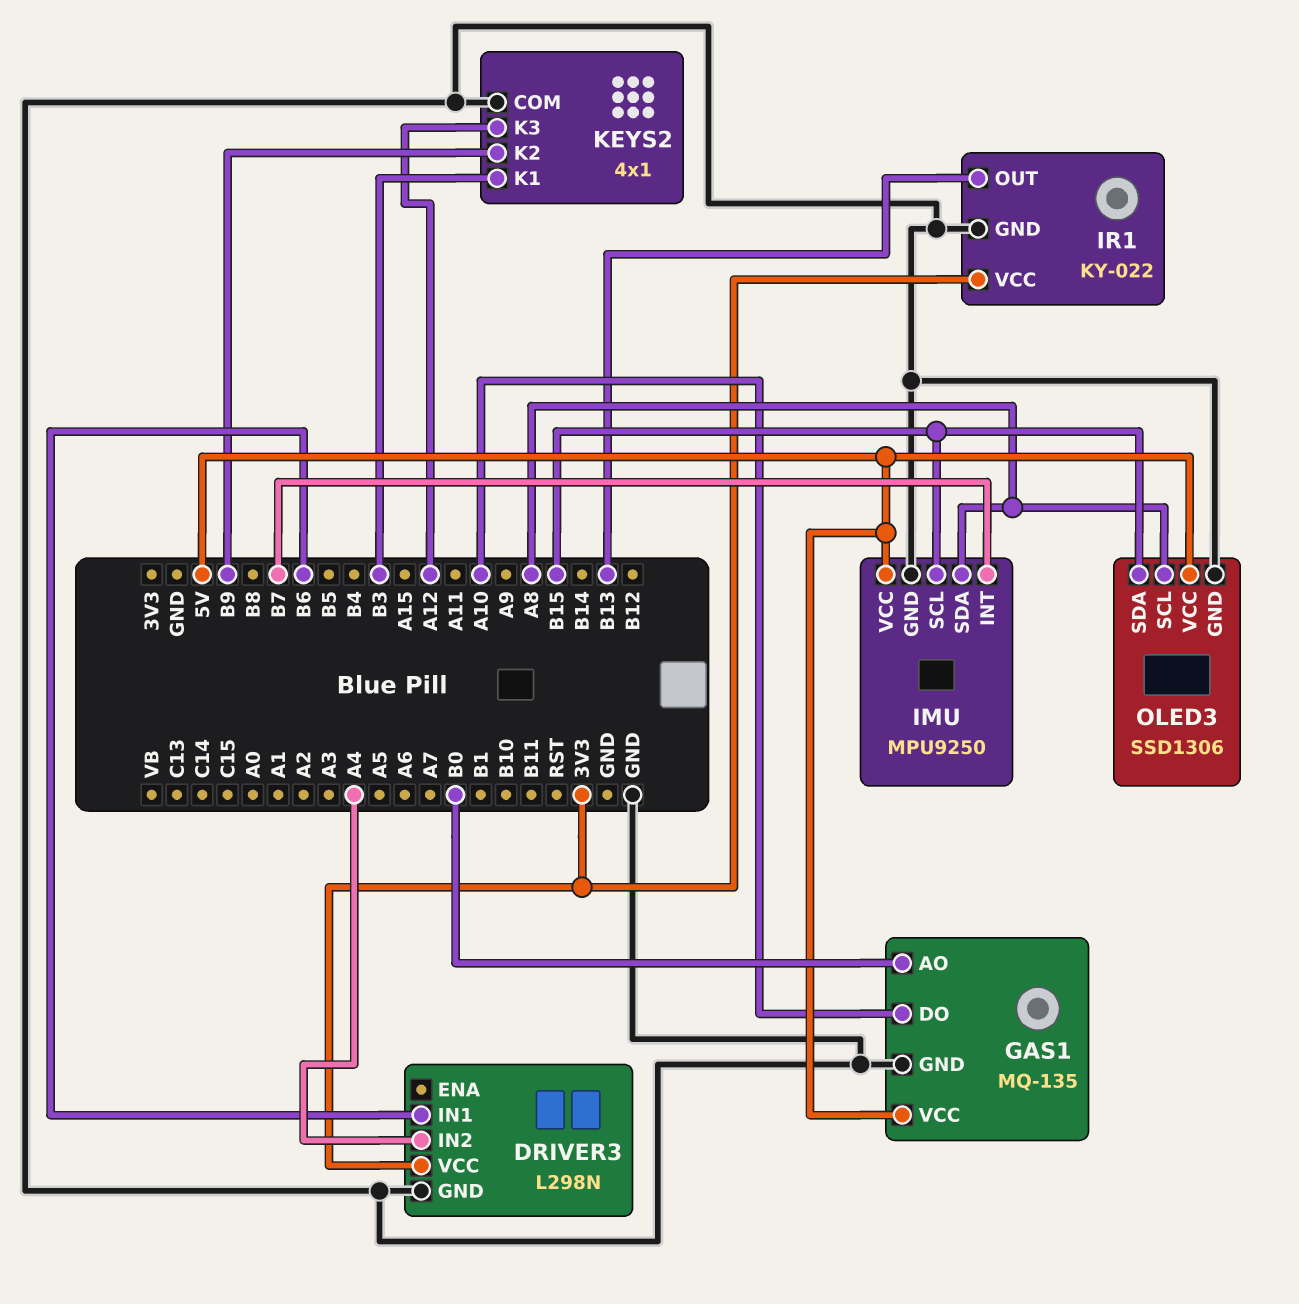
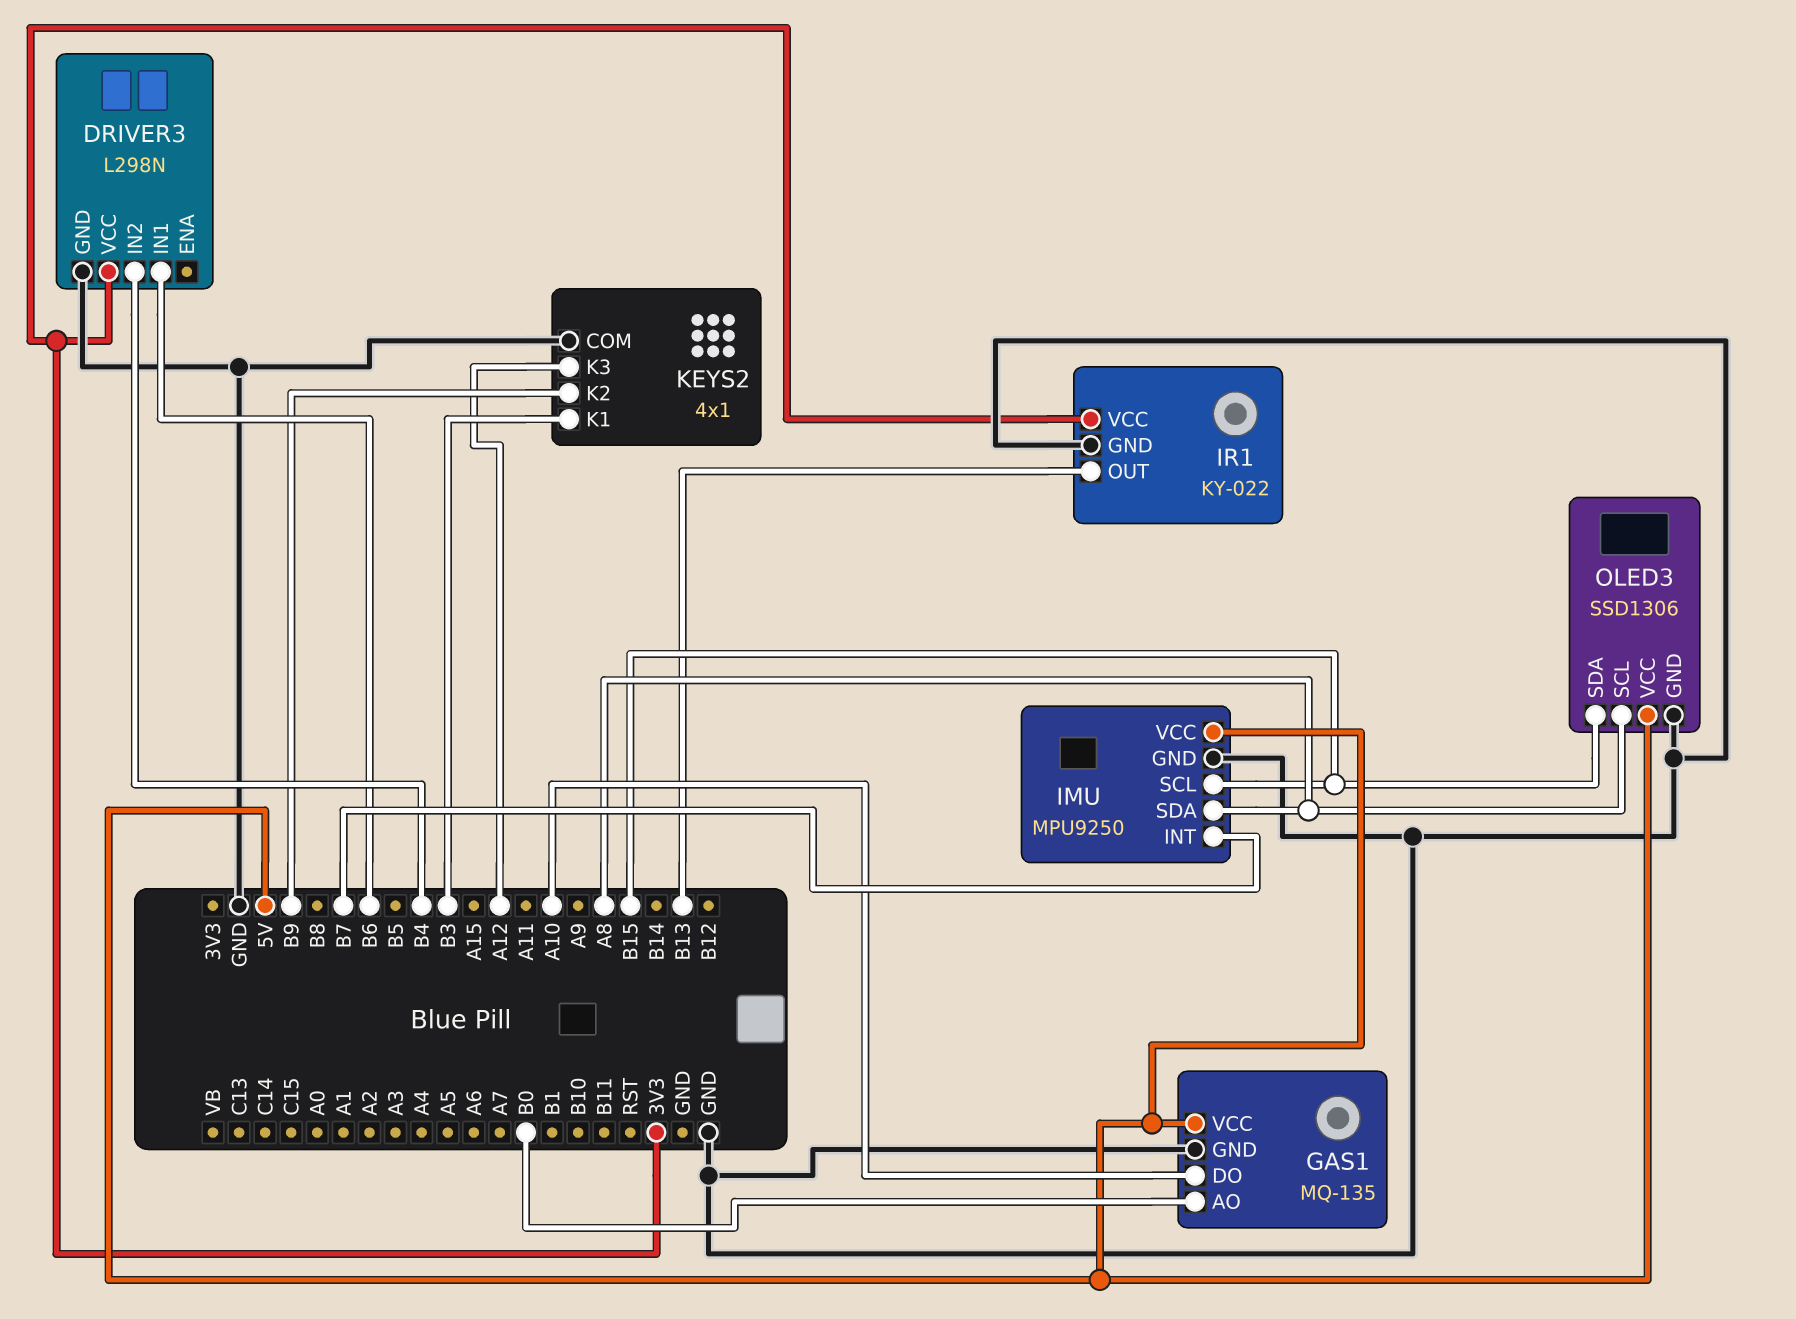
DRIVER3 pin IN2: A4 -> B4

